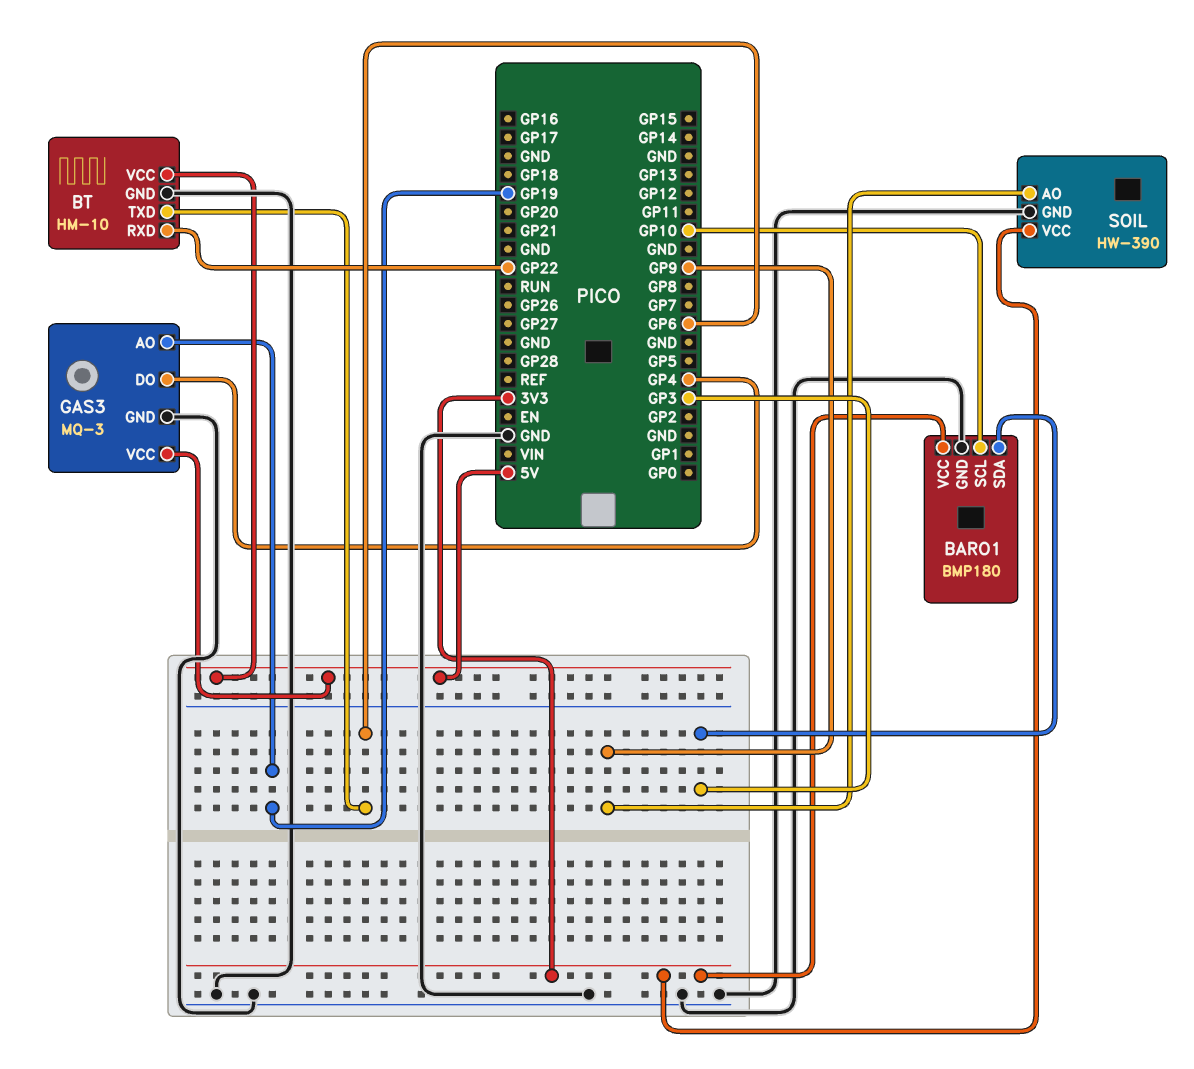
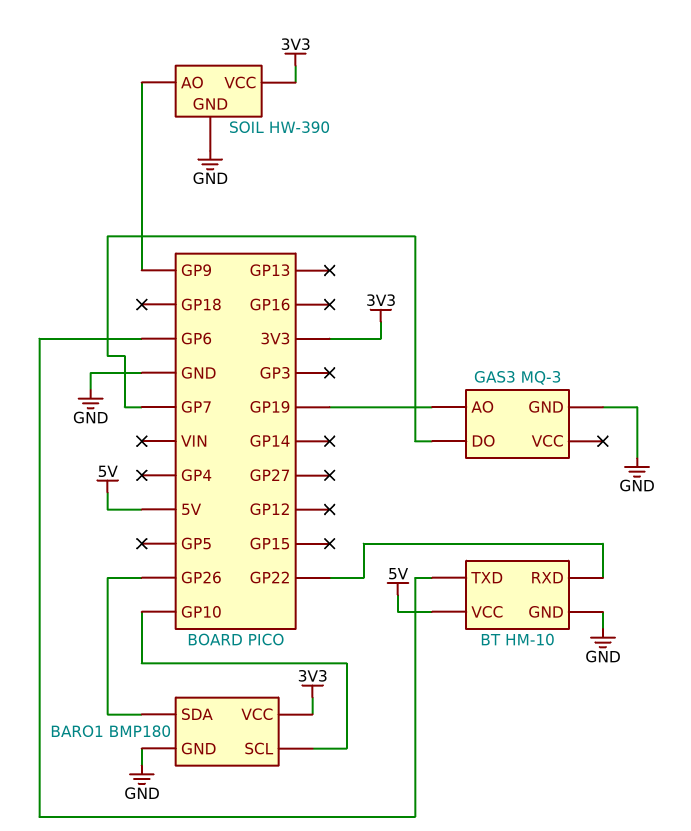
BARO1 pin SDA: GP3 -> GP26
GAS3 pin DO: GP4 -> GP7
GAS3 pin VCC: 5V -> none

